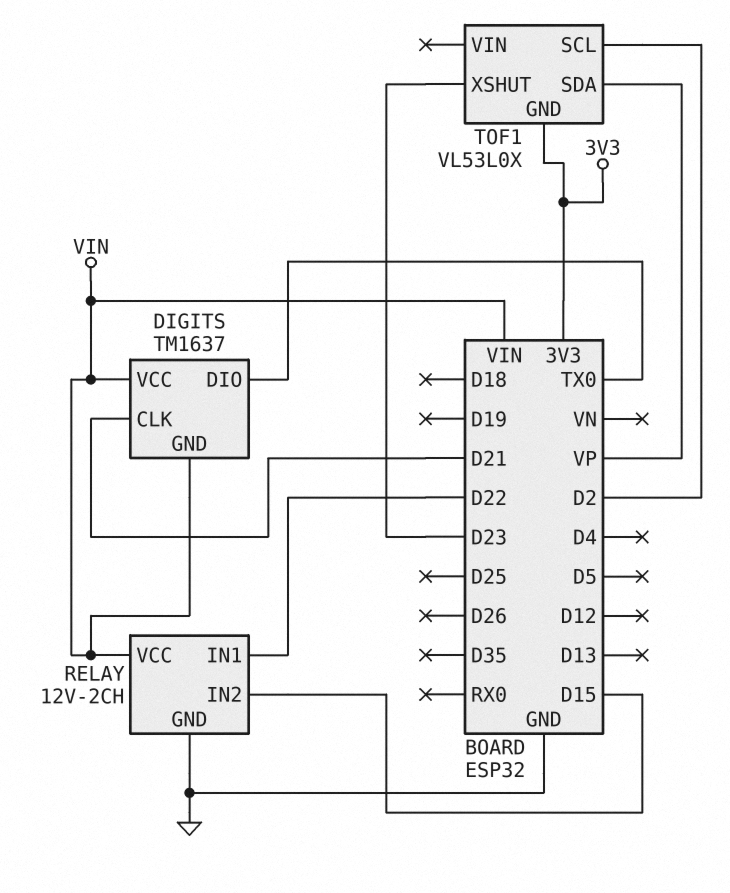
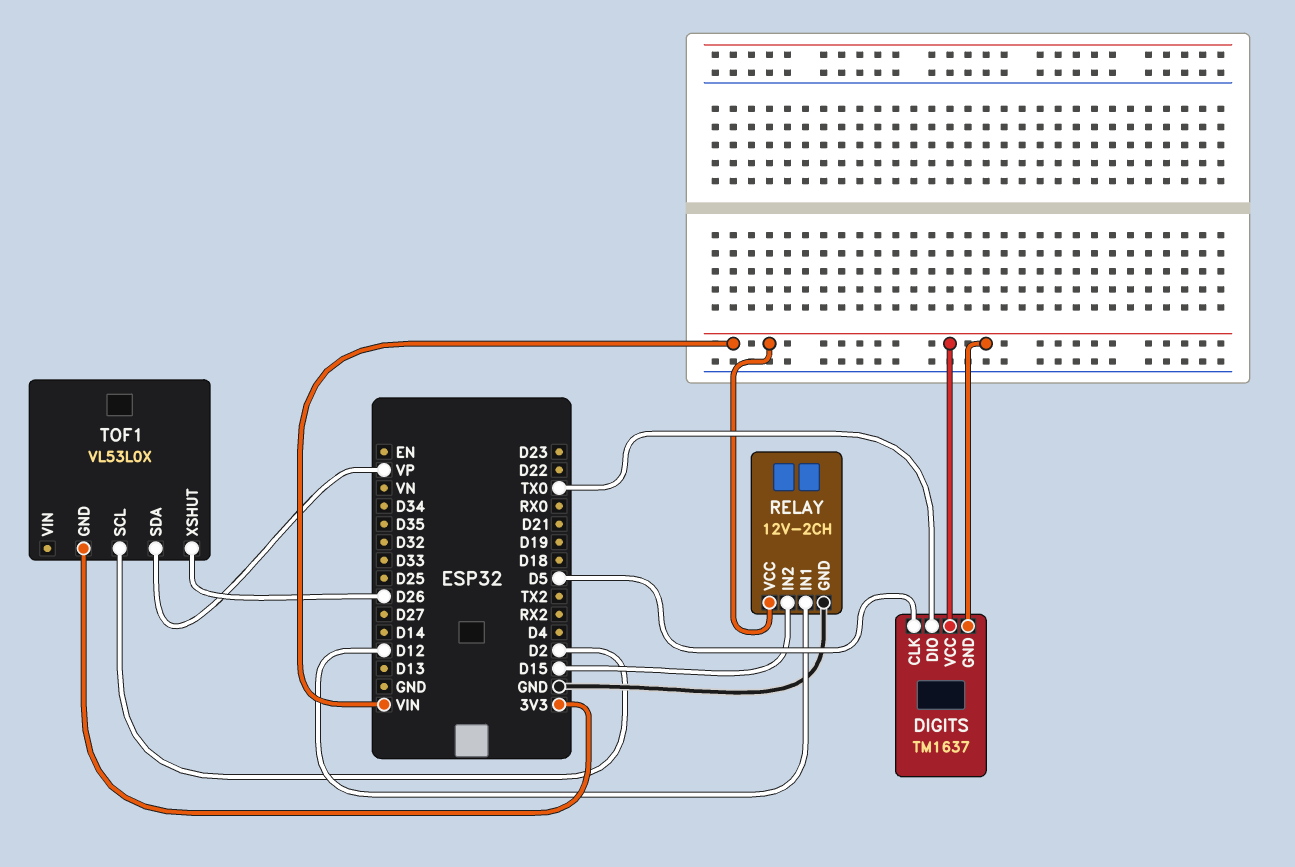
DIGITS pin CLK: D21 -> D5
RELAY pin IN1: D22 -> D12
TOF1 pin XSHUT: D23 -> D26

